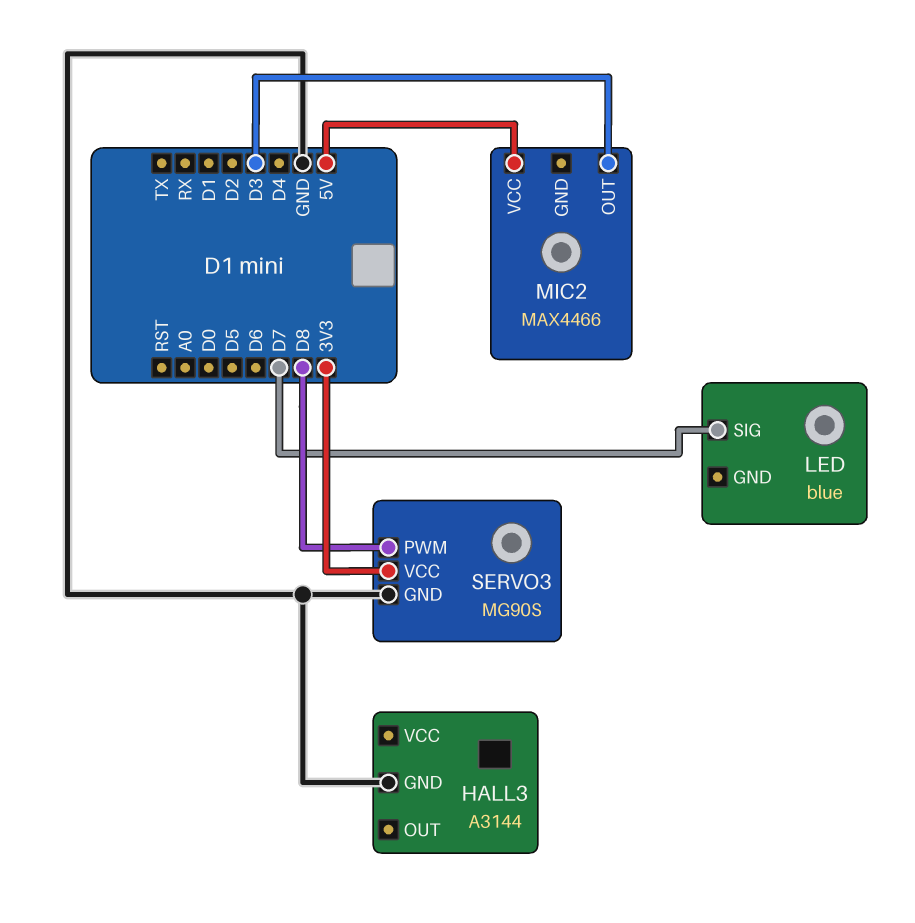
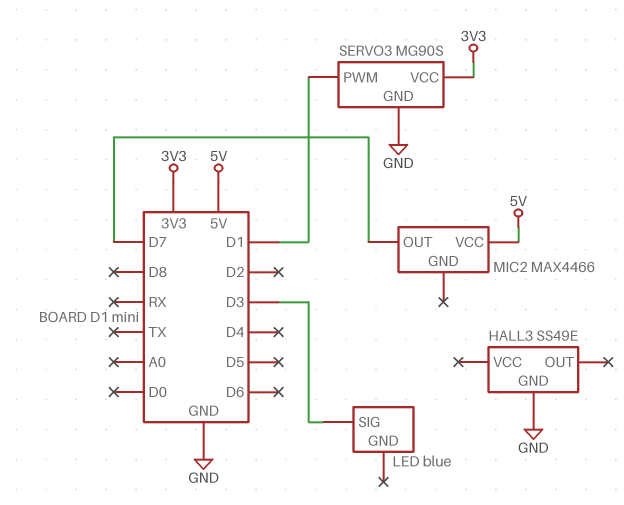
HALL3: A3144 -> SS49E
LED pin SIG: D7 -> D3
MIC2 pin OUT: D3 -> D7
SERVO3 pin PWM: D8 -> D1

